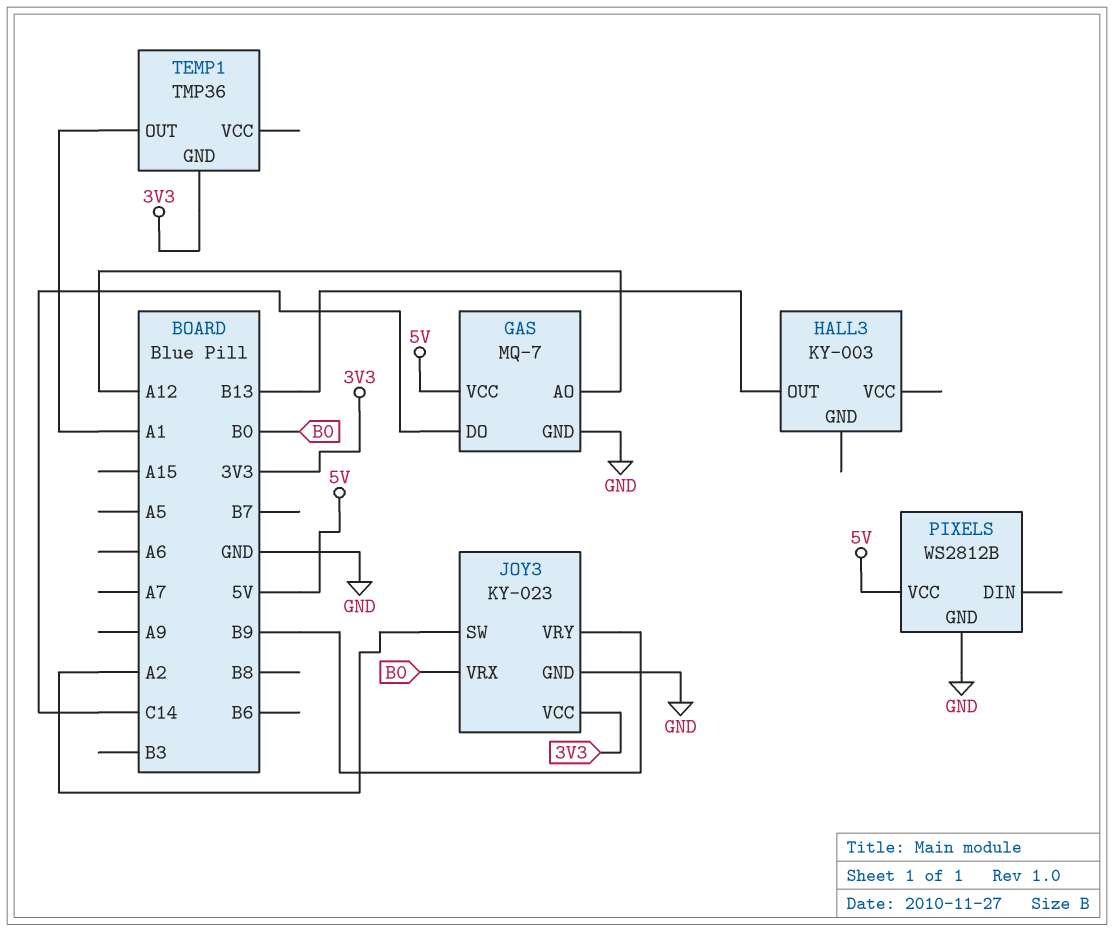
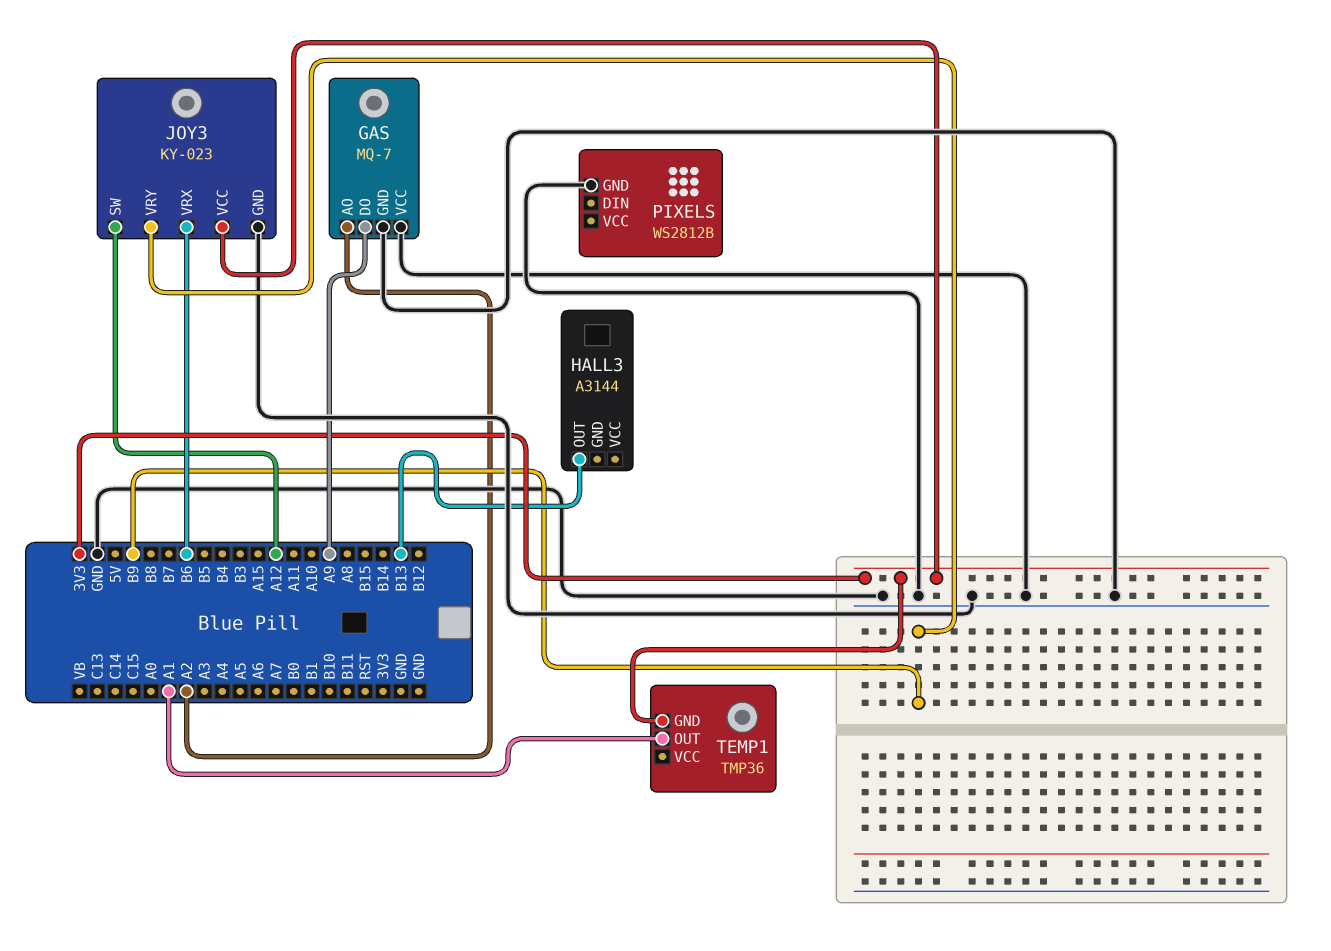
GAS pin AO: A12 -> A2
GAS pin DO: C14 -> A9
GAS pin VCC: 5V -> GND
HALL3: KY-003 -> A3144
JOY3 pin SW: A2 -> A12
JOY3 pin VRX: B0 -> B6
PIXELS pin VCC: 5V -> none

